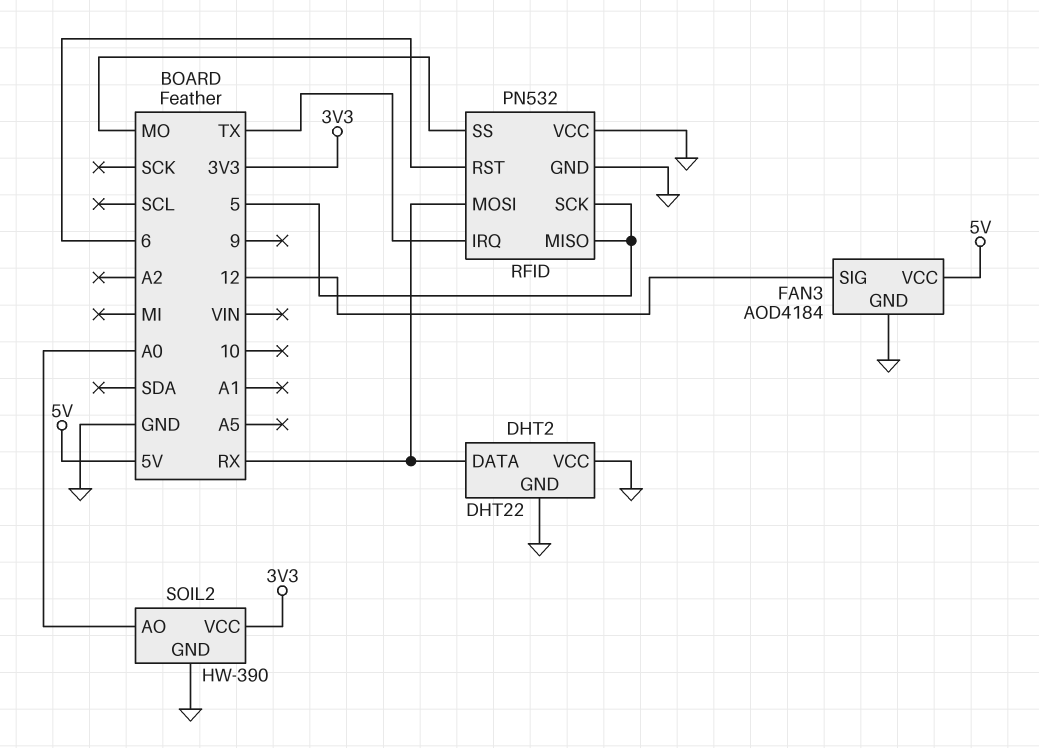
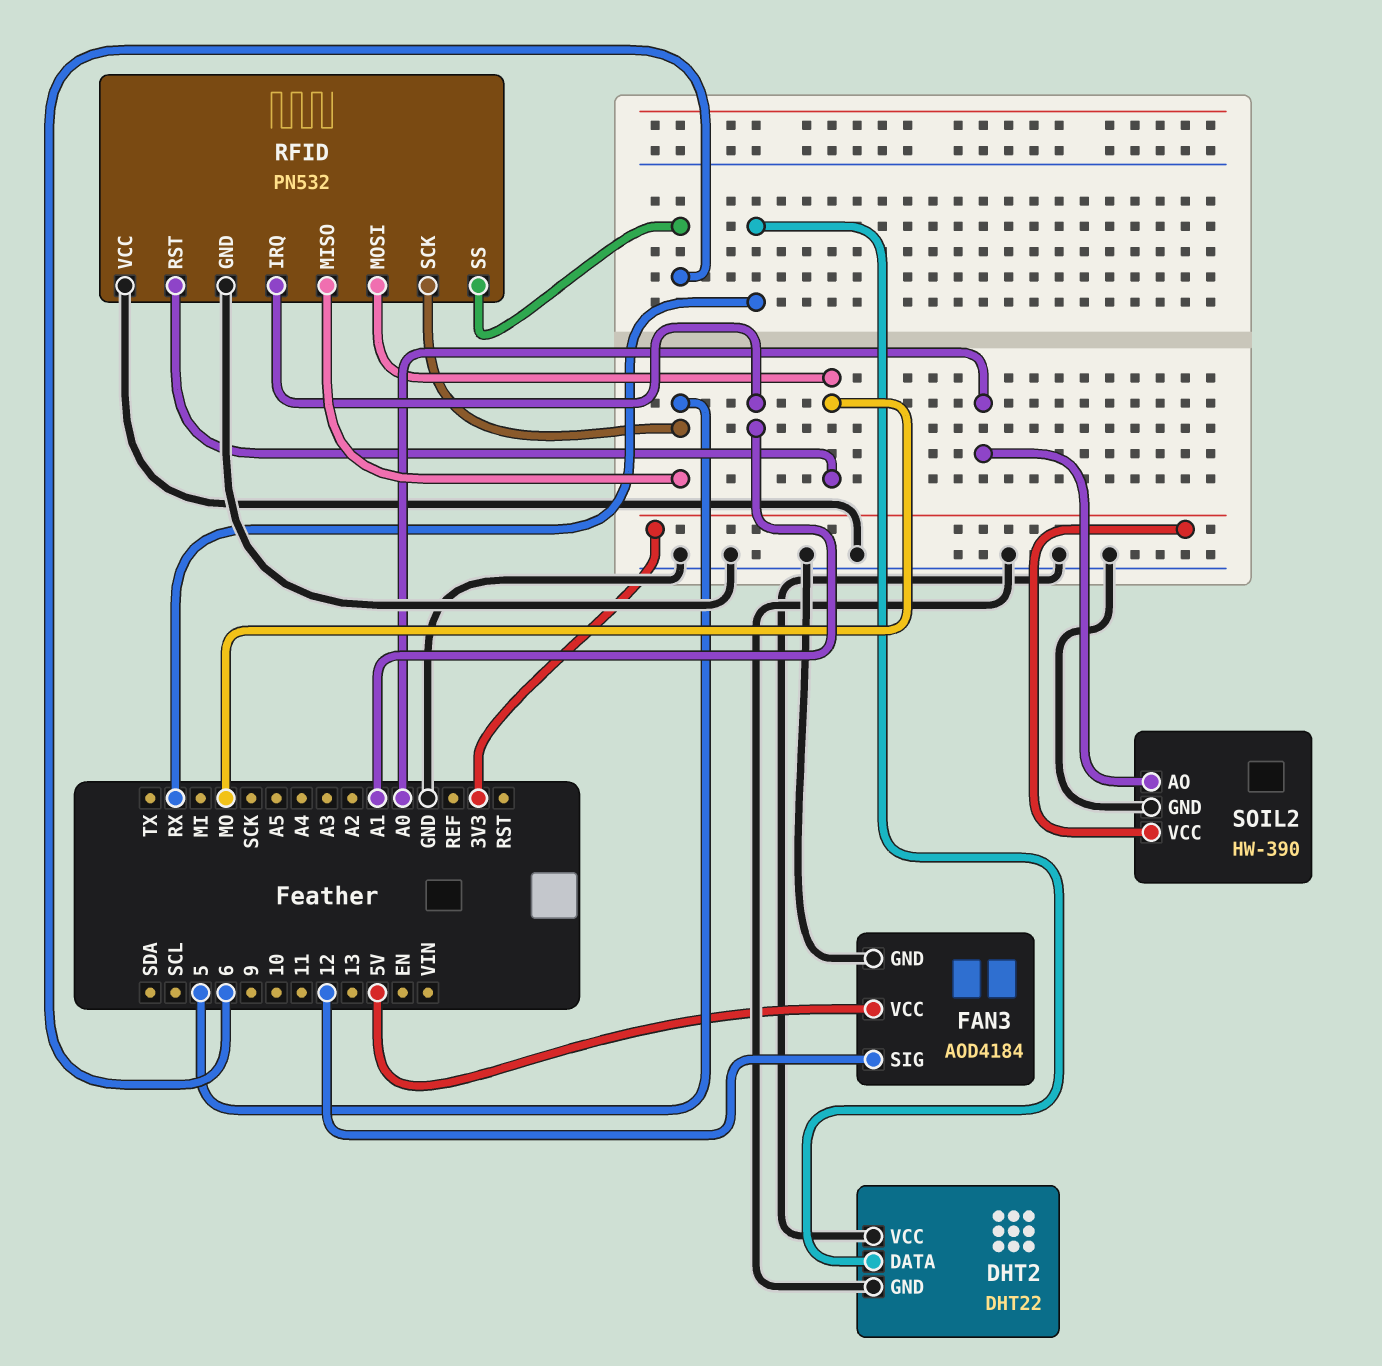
RFID pin IRQ: TX -> A1
RFID pin MOSI: RX -> MO
RFID pin RST: 6 -> MO
RFID pin SS: MO -> 6

